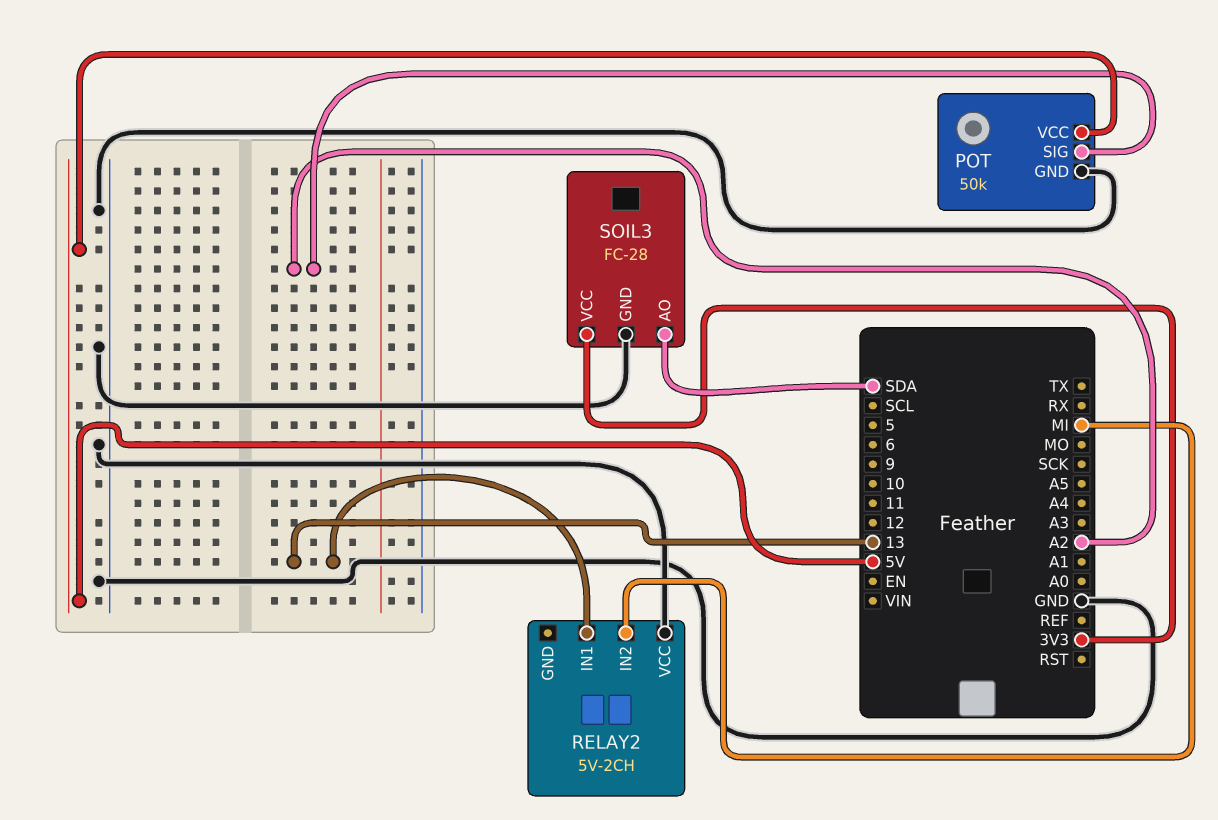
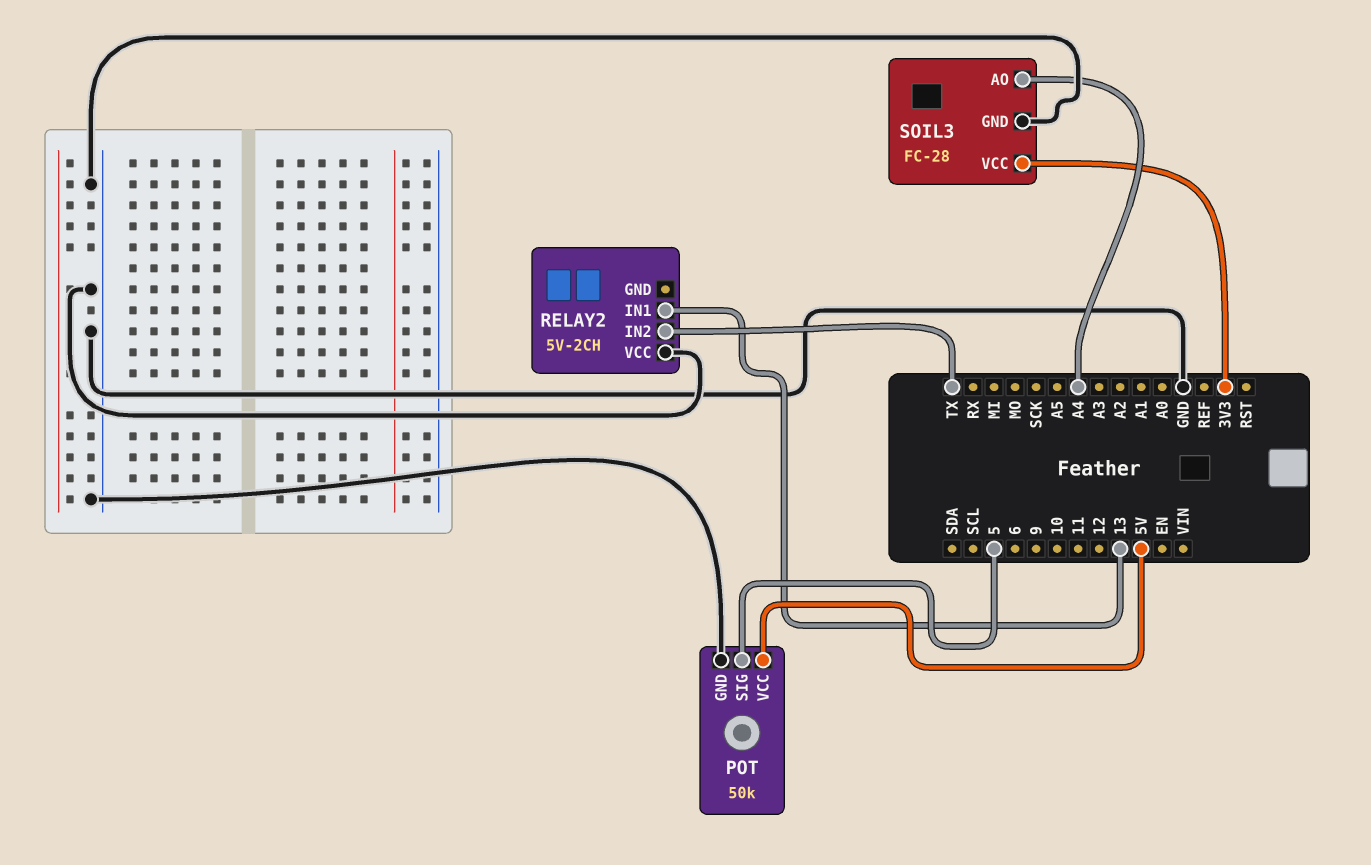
POT pin SIG: A2 -> 5
RELAY2 pin IN2: MI -> TX
SOIL3 pin AO: SDA -> A4

